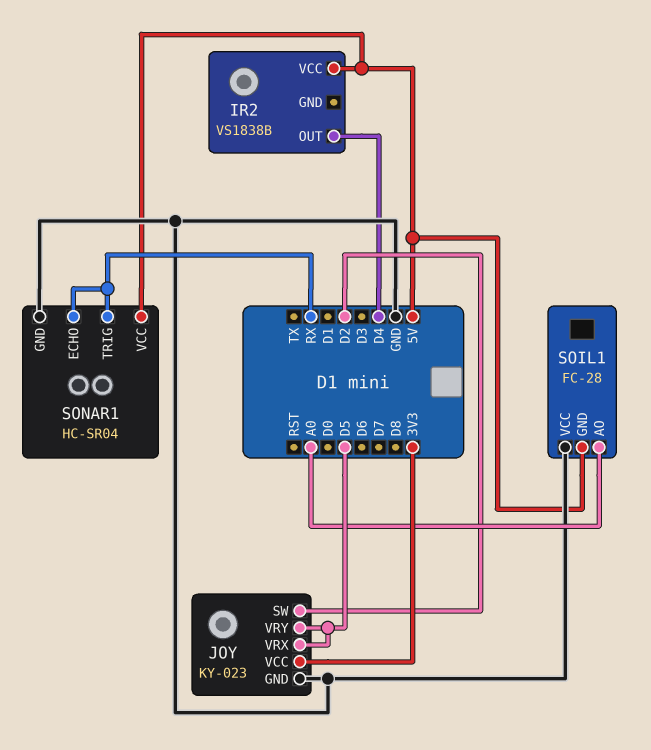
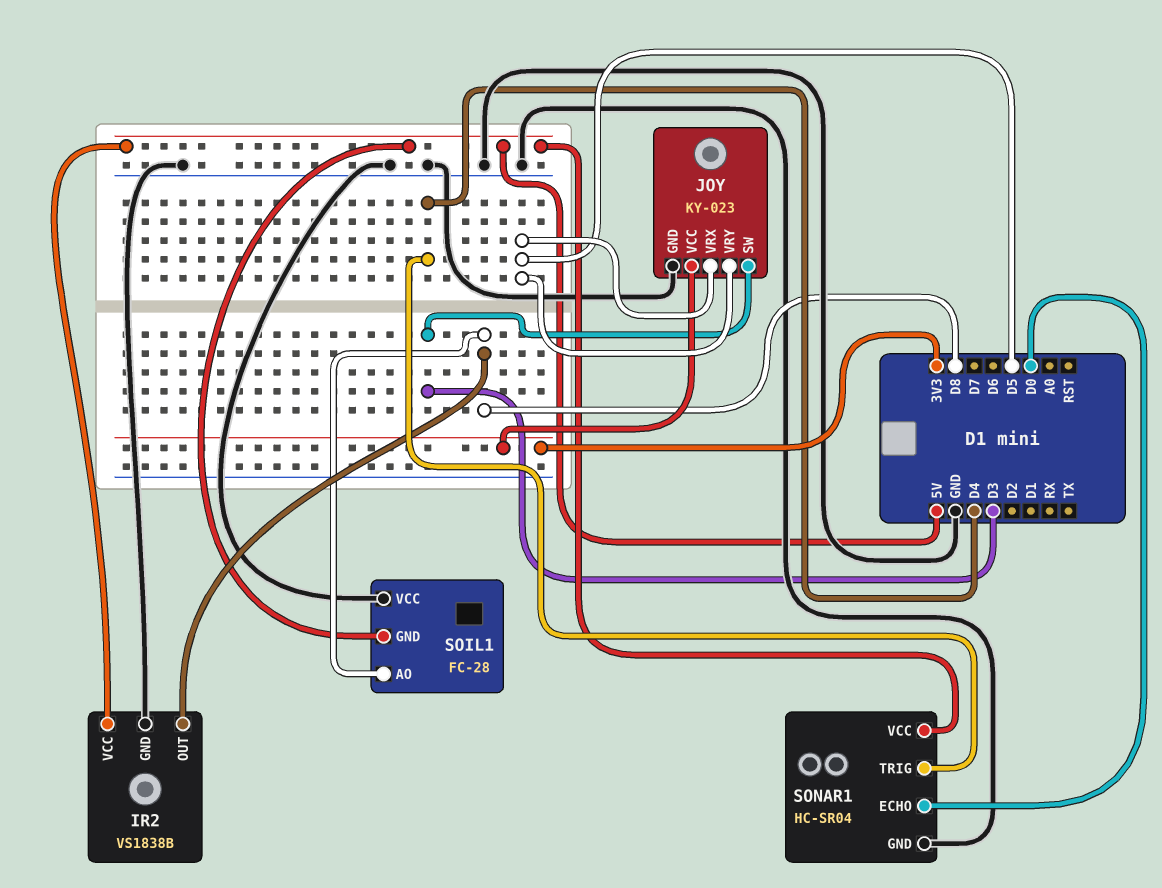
IR2 pin GND: none -> GND
IR2 pin OUT: D4 -> D8
JOY pin SW: D2 -> D3
SOIL1 pin AO: A0 -> D8
SONAR1 pin ECHO: RX -> D0
SONAR1 pin TRIG: RX -> D4

